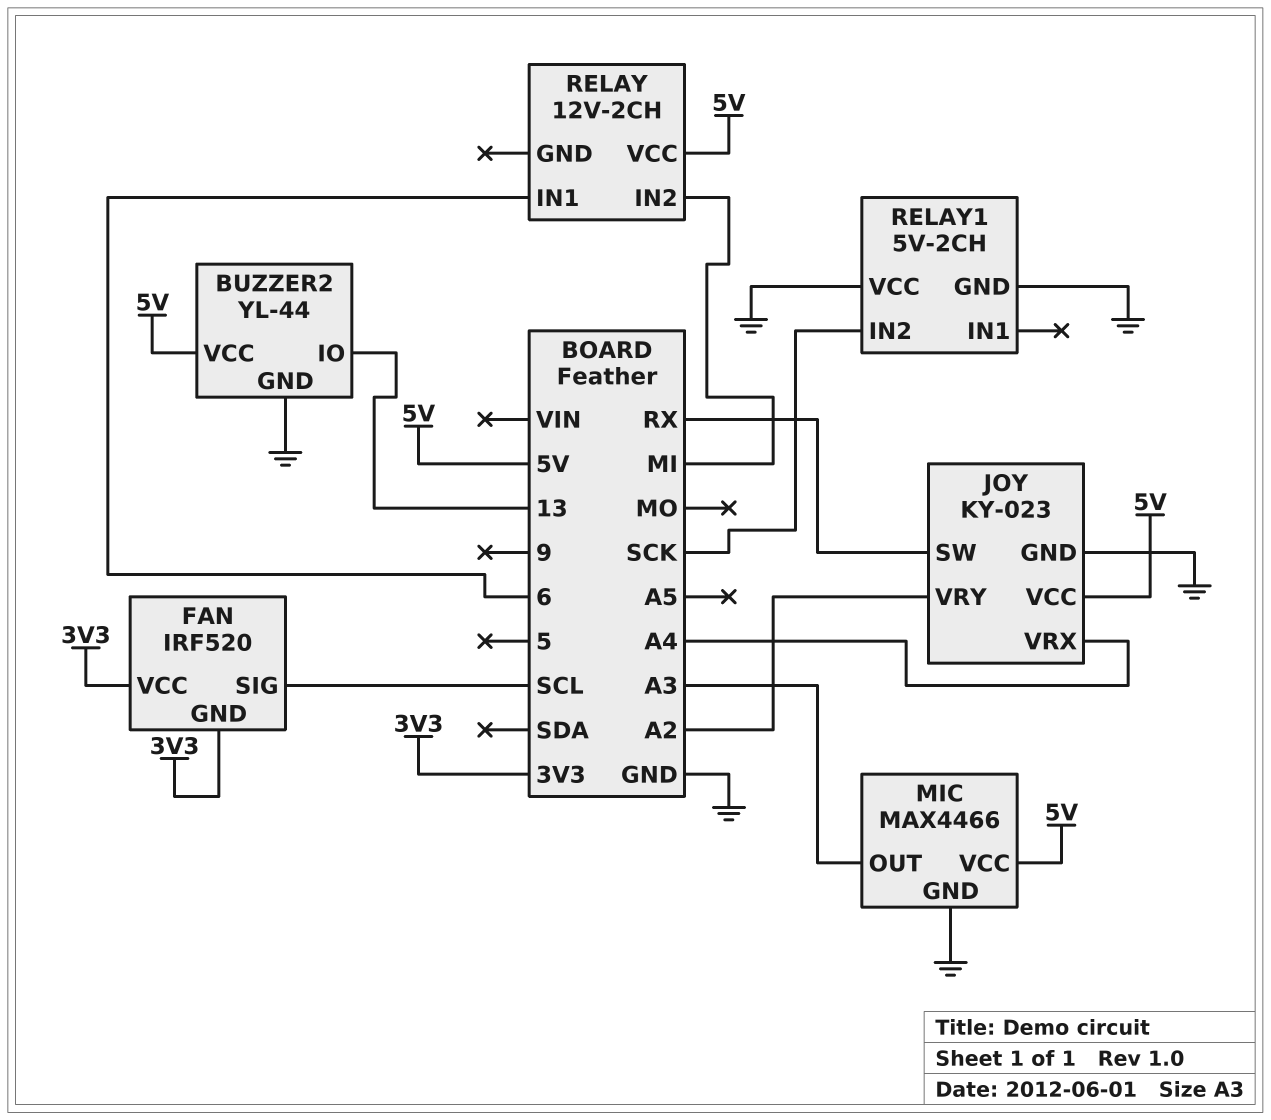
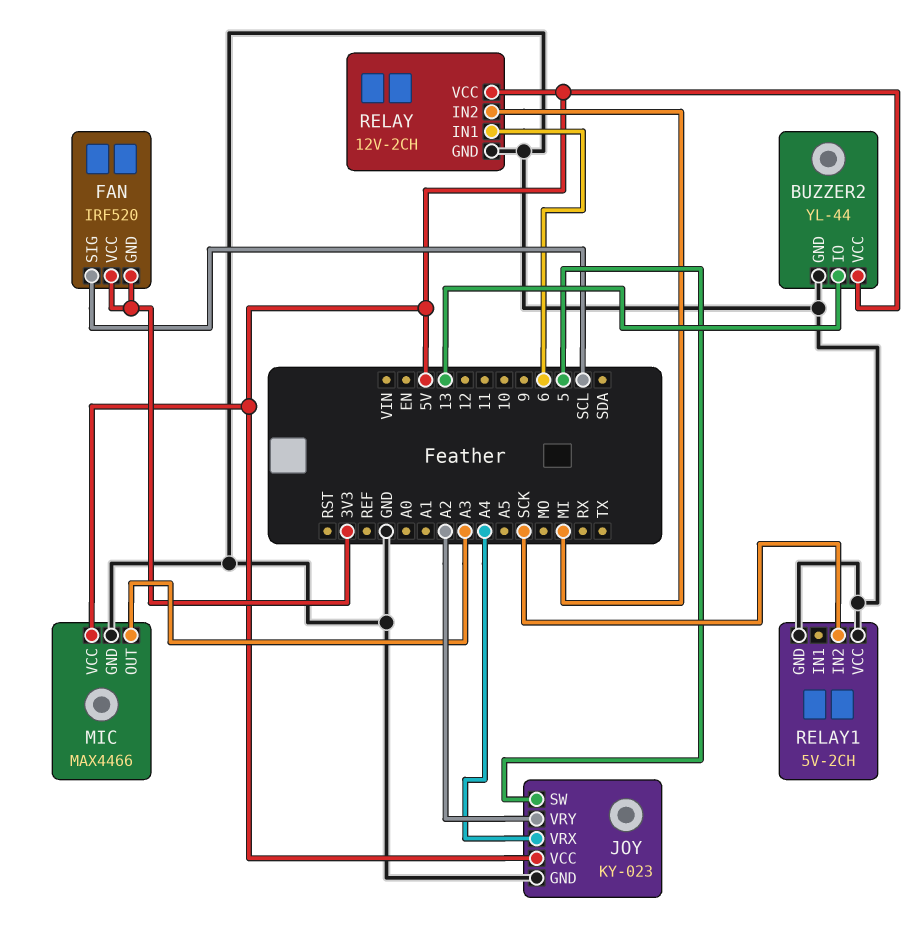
JOY pin SW: RX -> 5
RELAY pin GND: none -> GND

